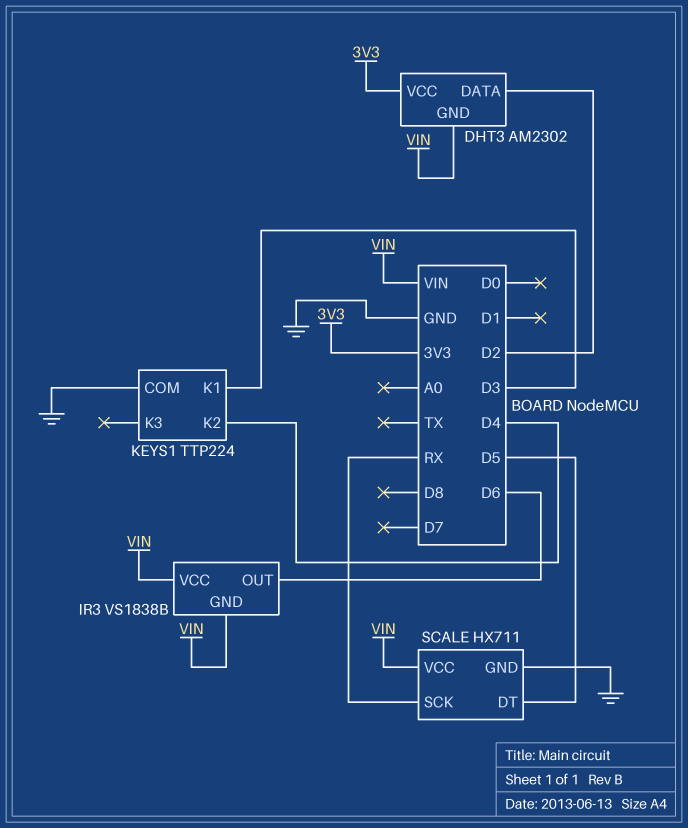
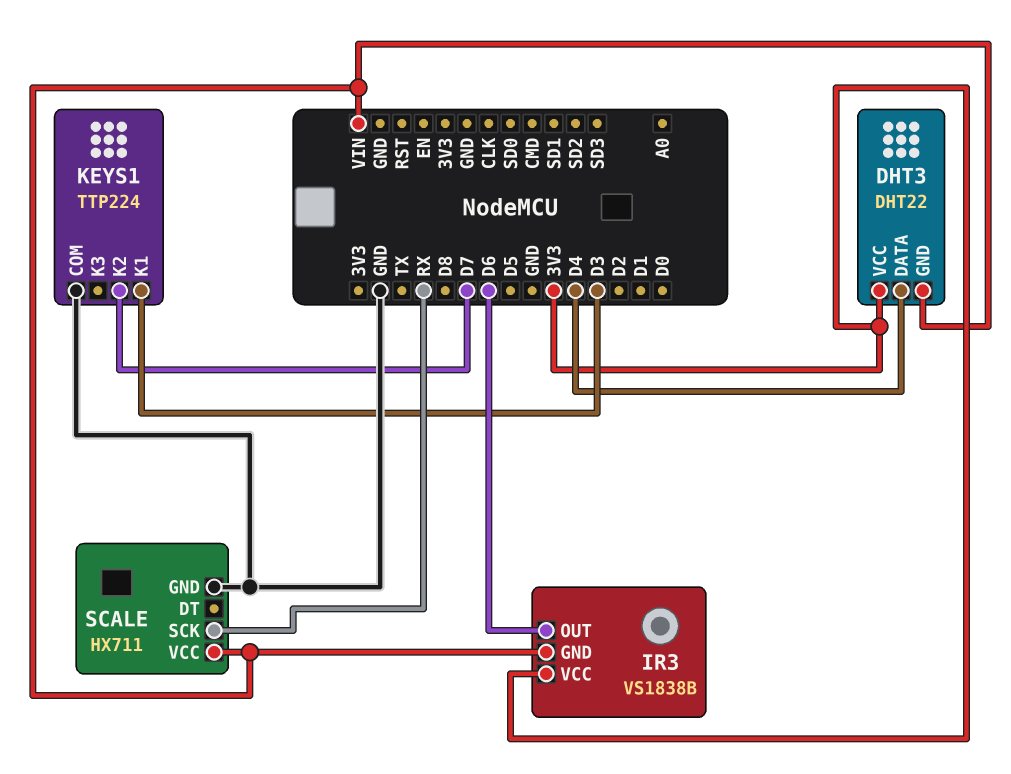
DHT3: AM2302 -> DHT22
DHT3 pin DATA: D2 -> D4
IR3 pin VCC: VIN -> 3V3
KEYS1 pin K2: D4 -> D7
SCALE pin DT: D5 -> none

